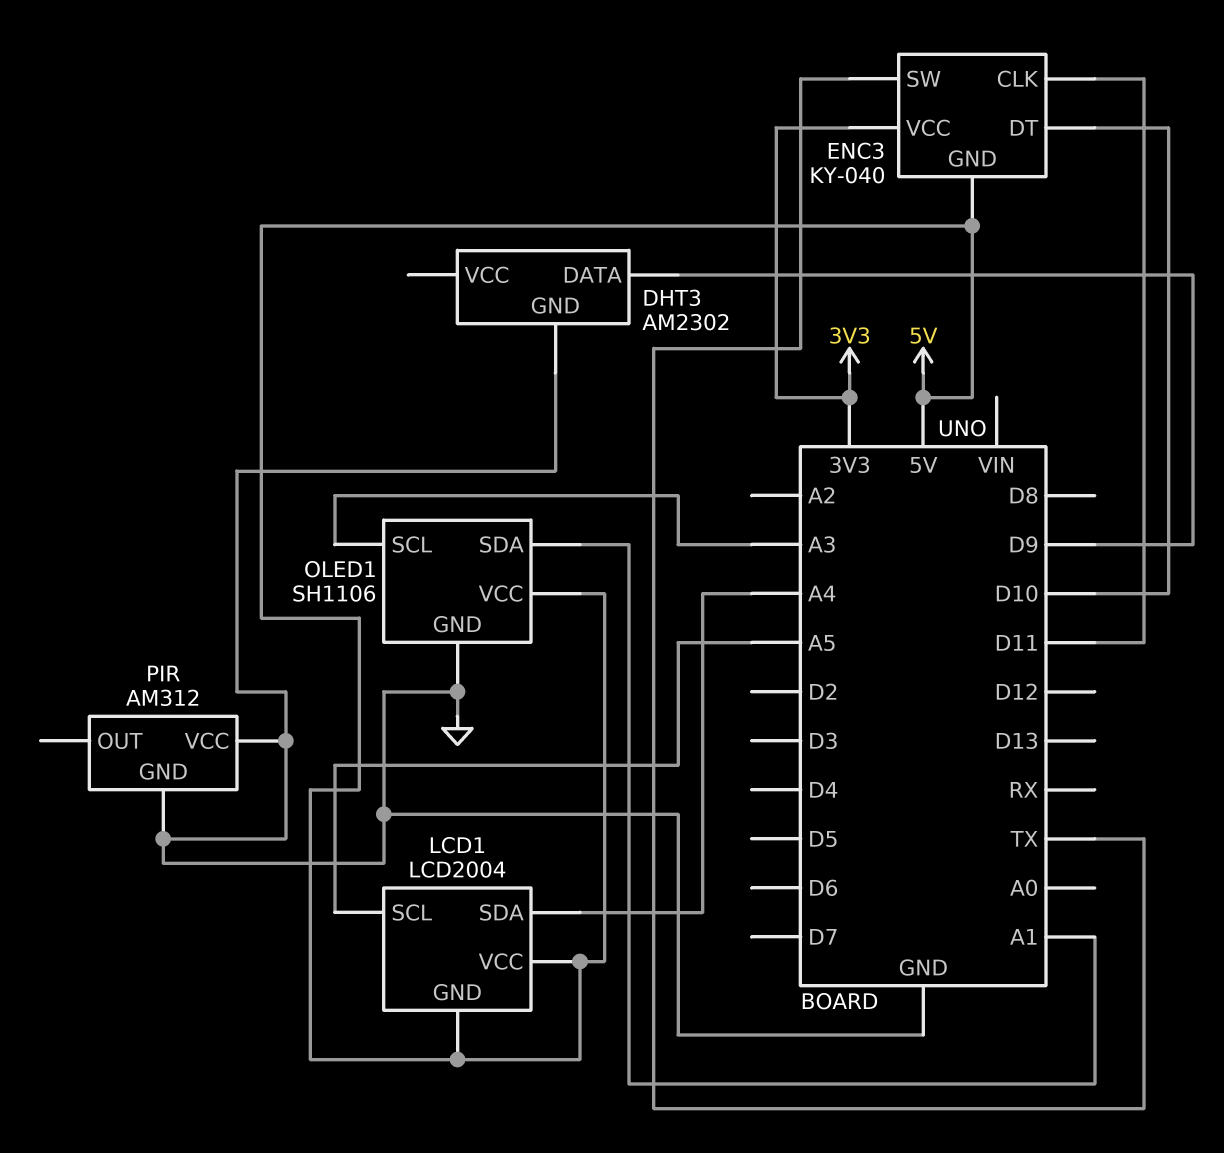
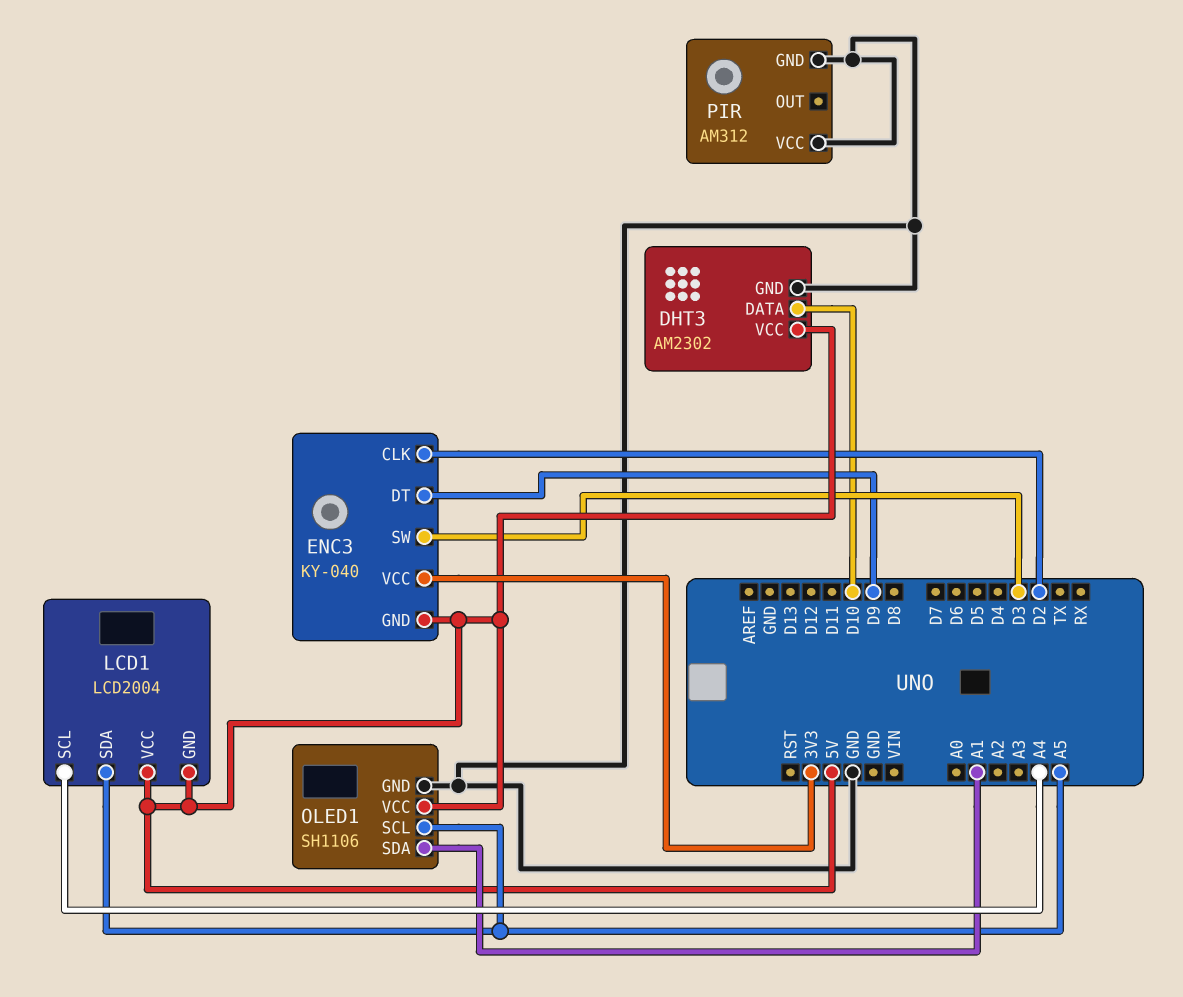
DHT3 pin DATA: D9 -> D10
DHT3 pin VCC: none -> 5V
ENC3 pin CLK: D11 -> D2
ENC3 pin DT: D10 -> D9
ENC3 pin SW: TX -> D3
LCD1 pin SCL: A5 -> A4
LCD1 pin SDA: A4 -> A5
OLED1 pin SCL: A3 -> A5

